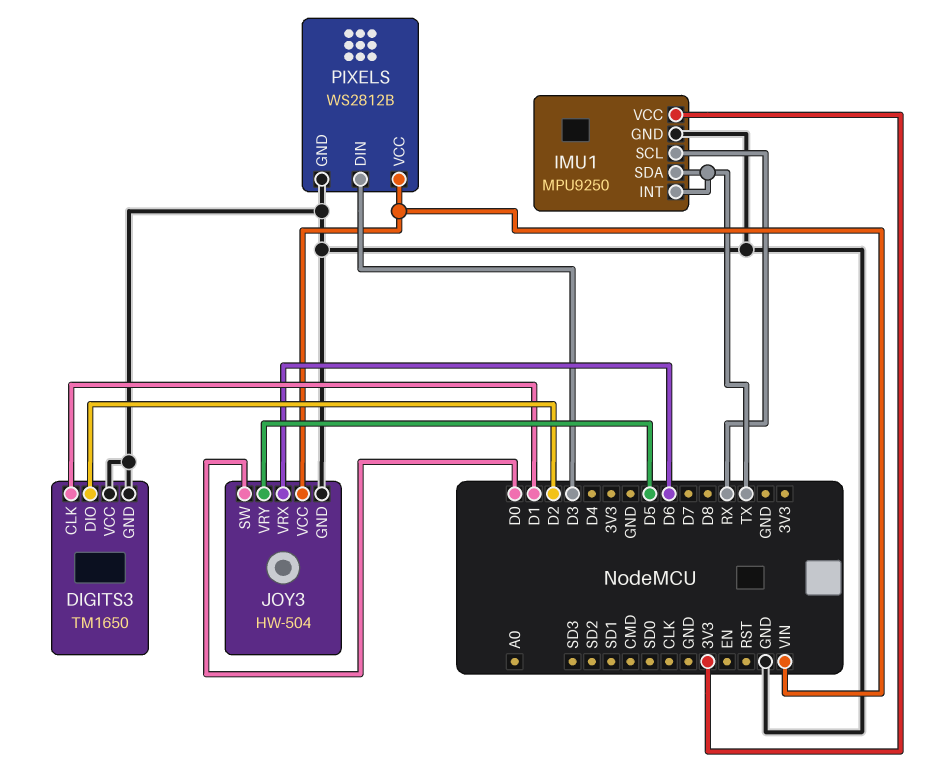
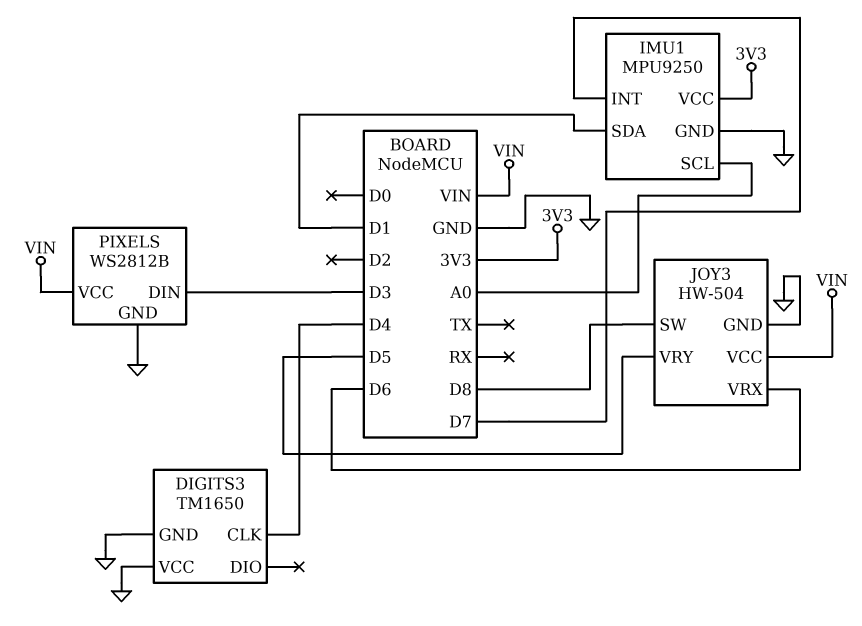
DIGITS3 pin CLK: D1 -> D4
DIGITS3 pin DIO: D2 -> none
IMU1 pin INT: TX -> D7
IMU1 pin SCL: RX -> A0
IMU1 pin SDA: TX -> D1
JOY3 pin SW: D0 -> D8

